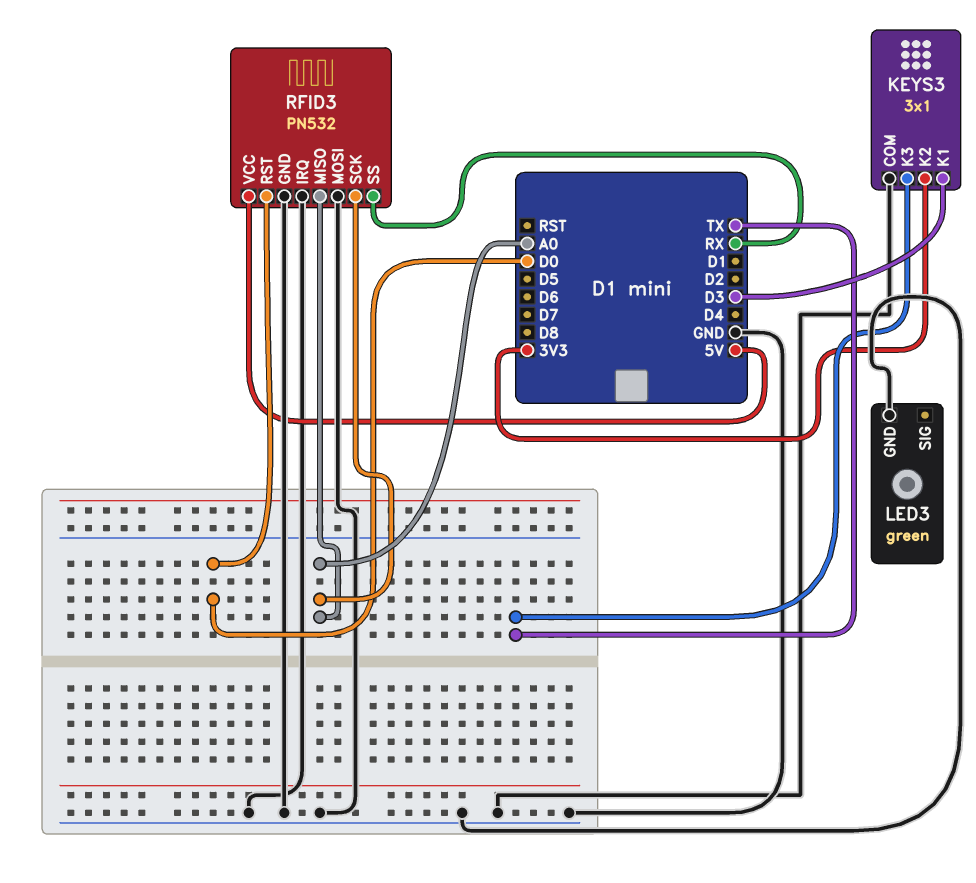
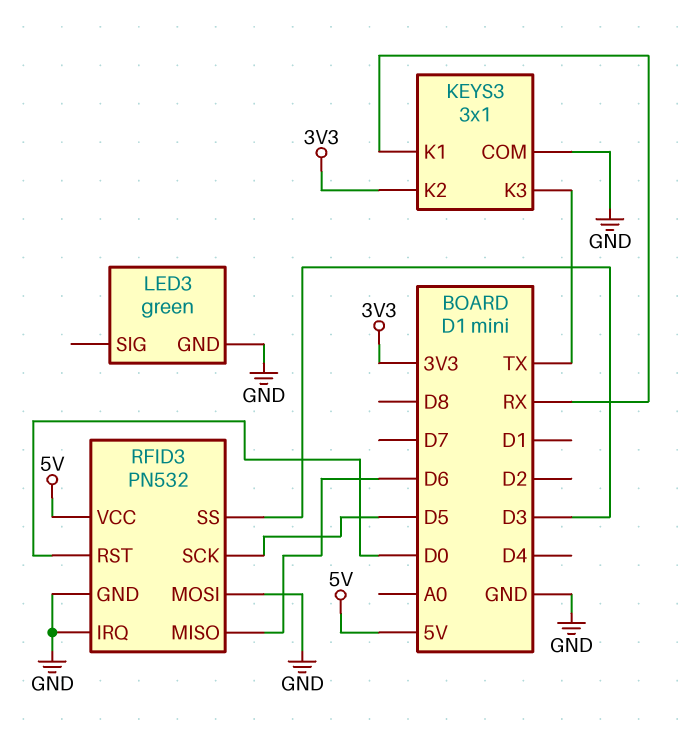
KEYS3 pin K1: D3 -> RX
RFID3 pin MISO: A0 -> D6
RFID3 pin SCK: A0 -> D5
RFID3 pin SS: RX -> D3

